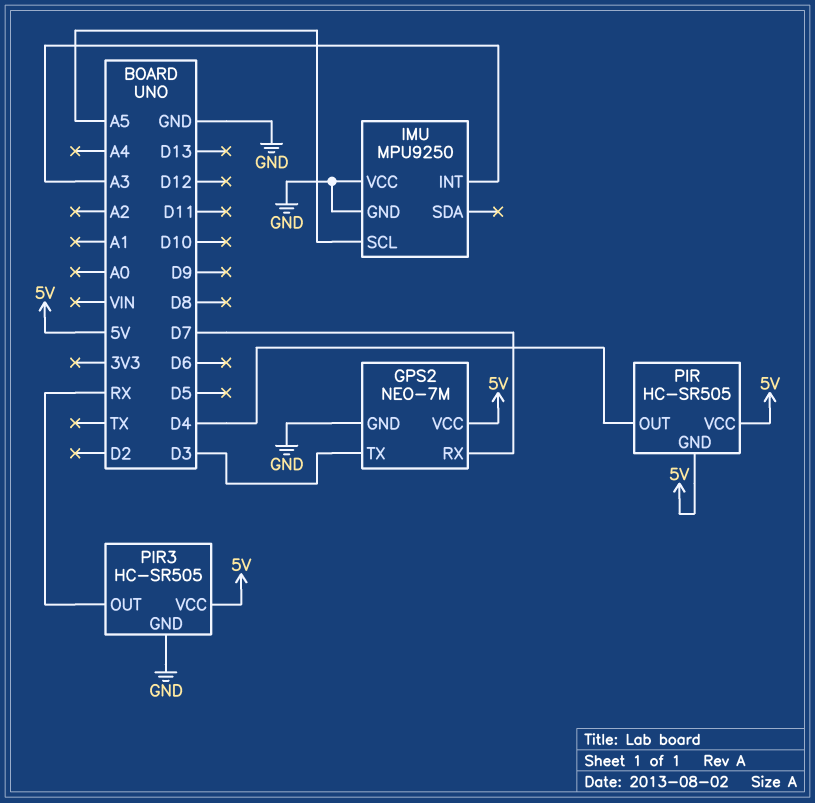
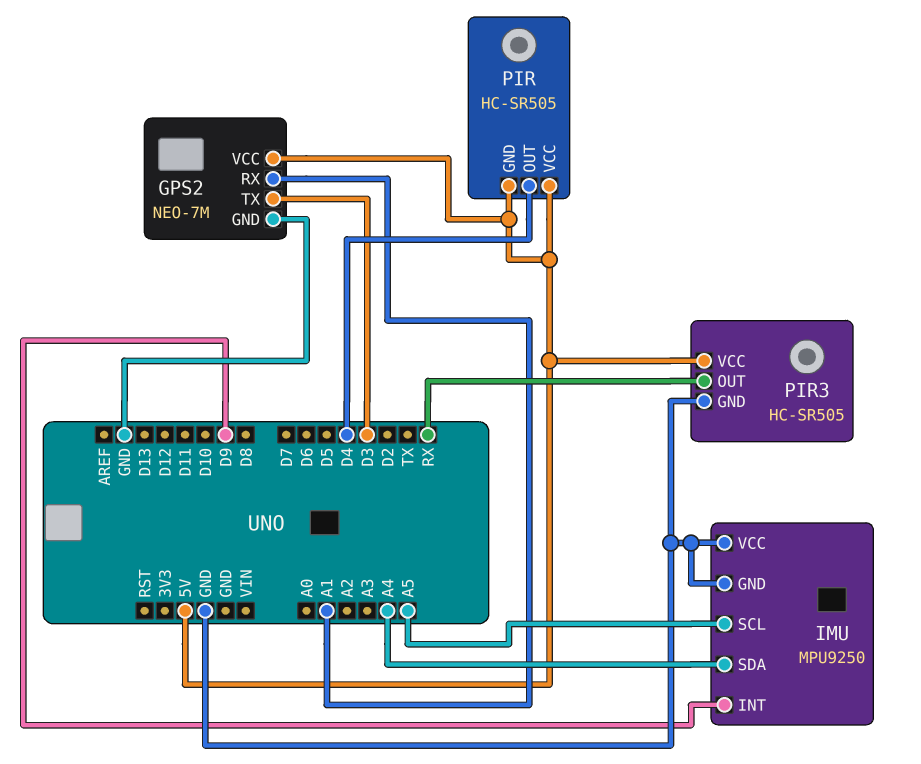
GPS2 pin RX: D7 -> A1
IMU pin INT: A3 -> D9
IMU pin SDA: none -> A4

